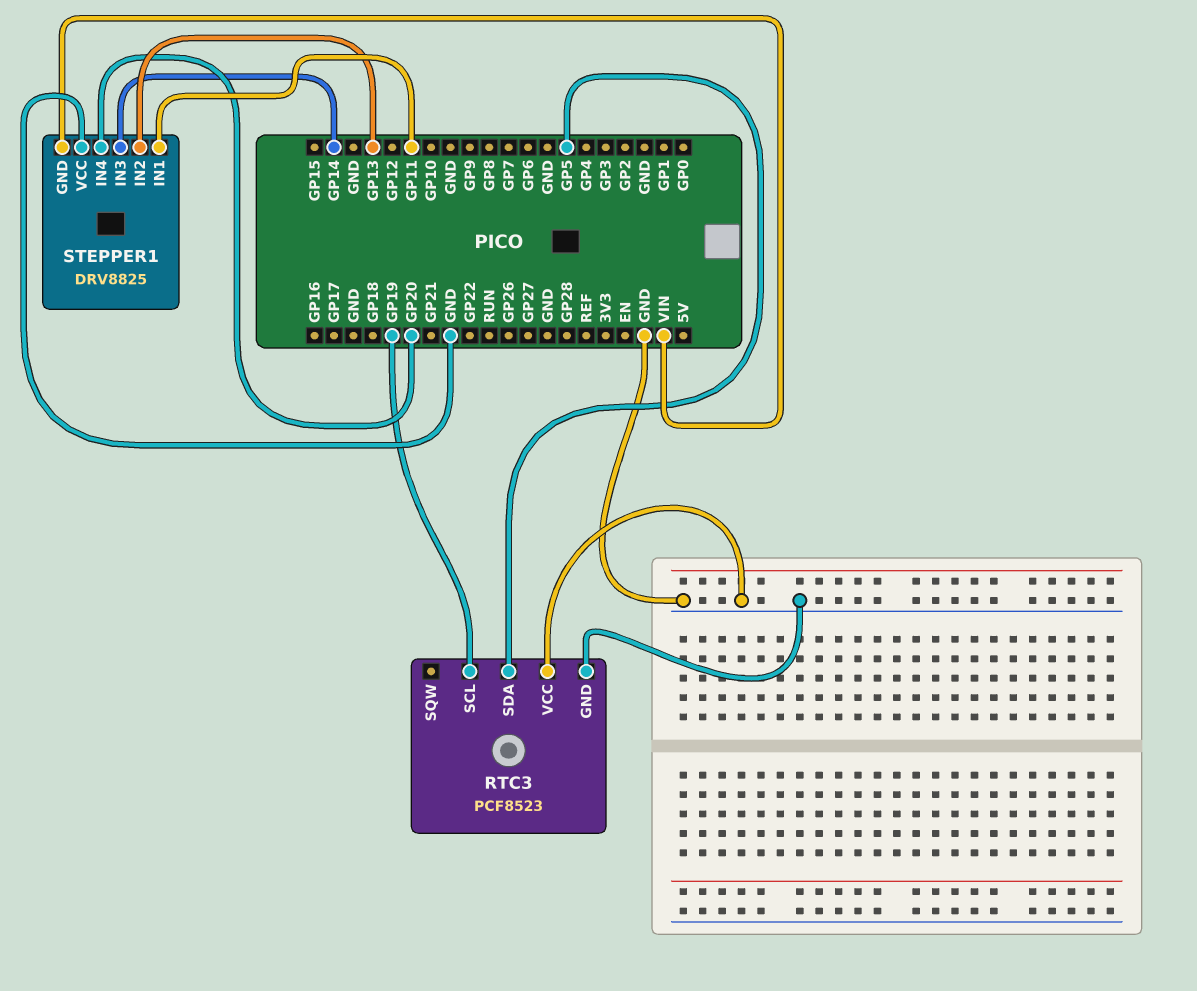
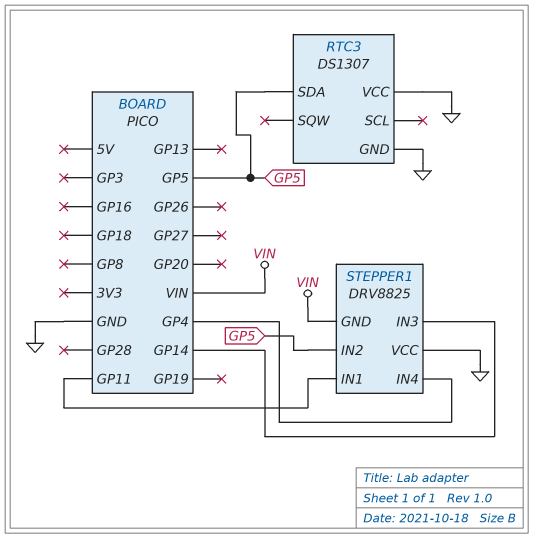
RTC3: PCF8523 -> DS1307
RTC3 pin SCL: GP19 -> none
STEPPER1 pin IN2: GP13 -> GP5
STEPPER1 pin IN4: GP20 -> GP4

